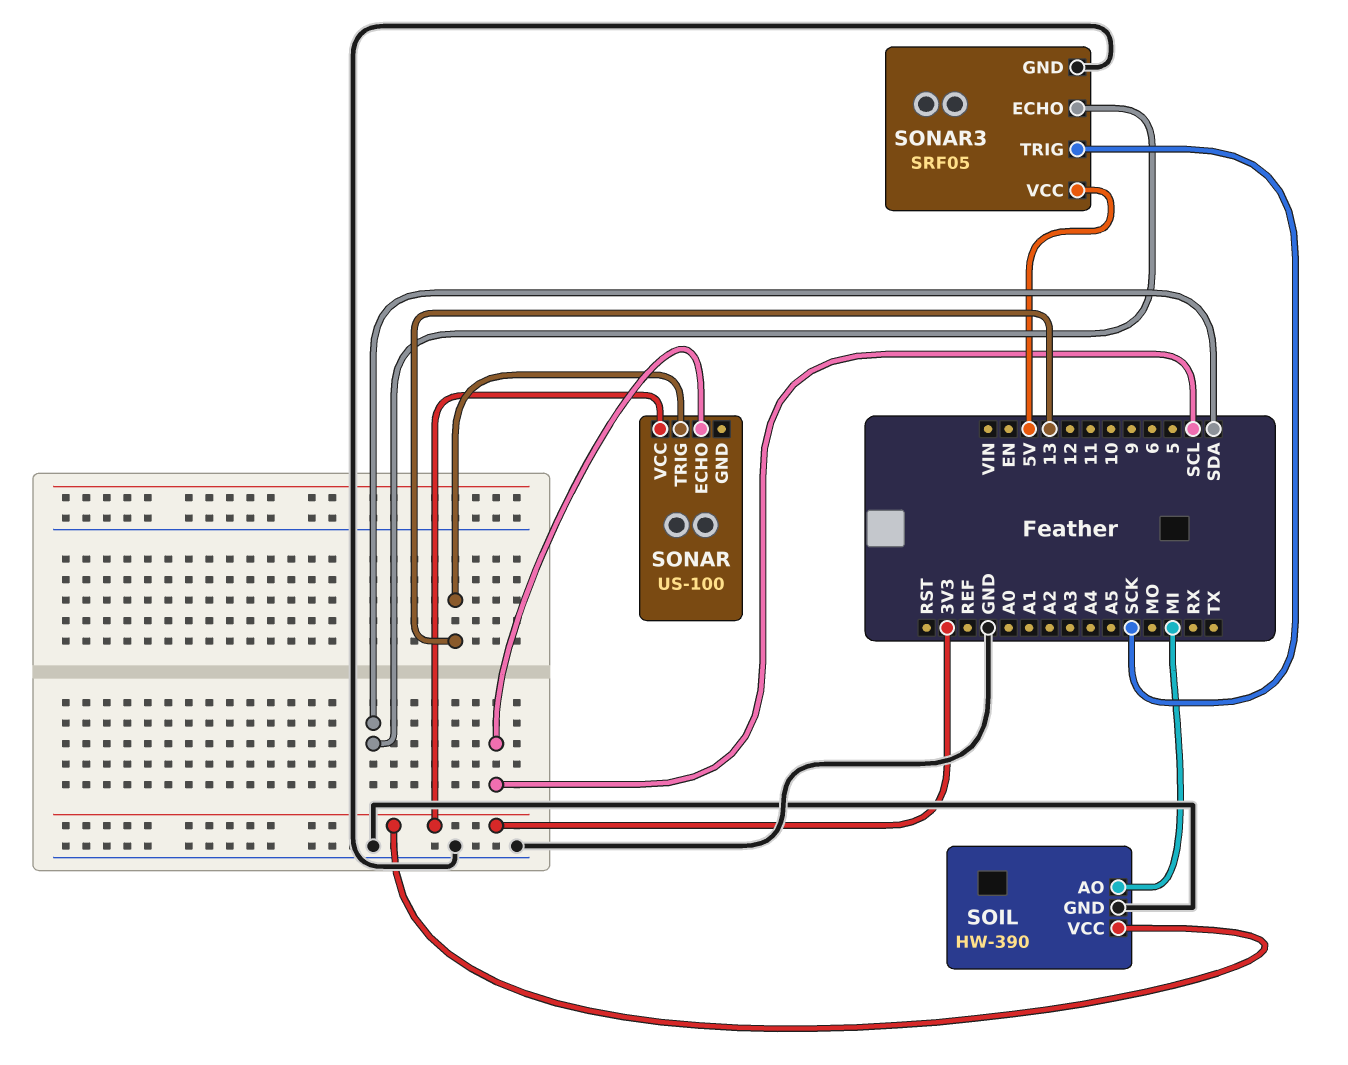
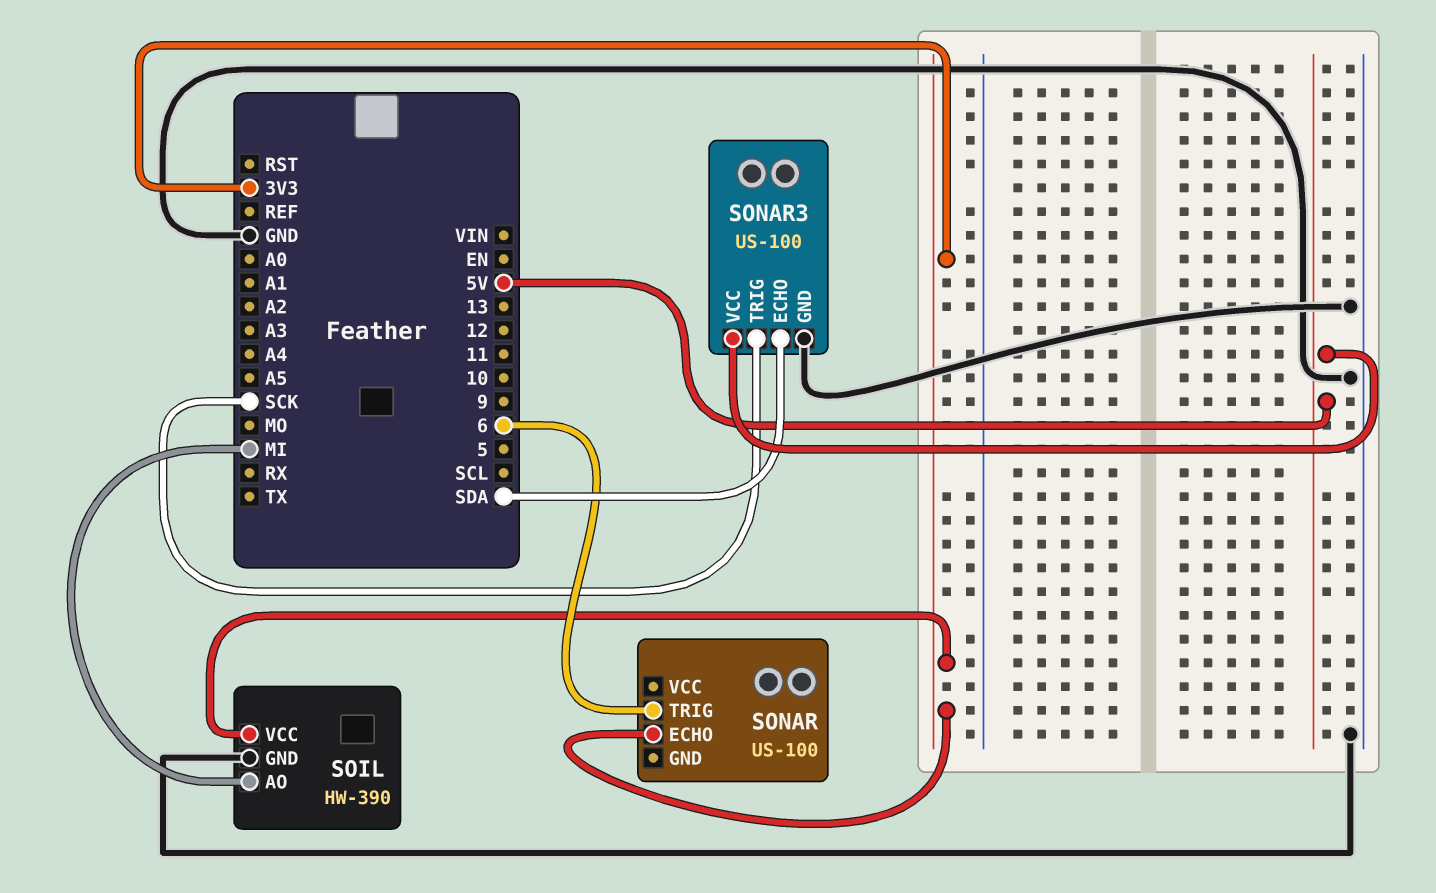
SONAR pin ECHO: SCL -> 3V3
SONAR pin TRIG: 13 -> 6
SONAR pin VCC: 3V3 -> none
SONAR3: SRF05 -> US-100

